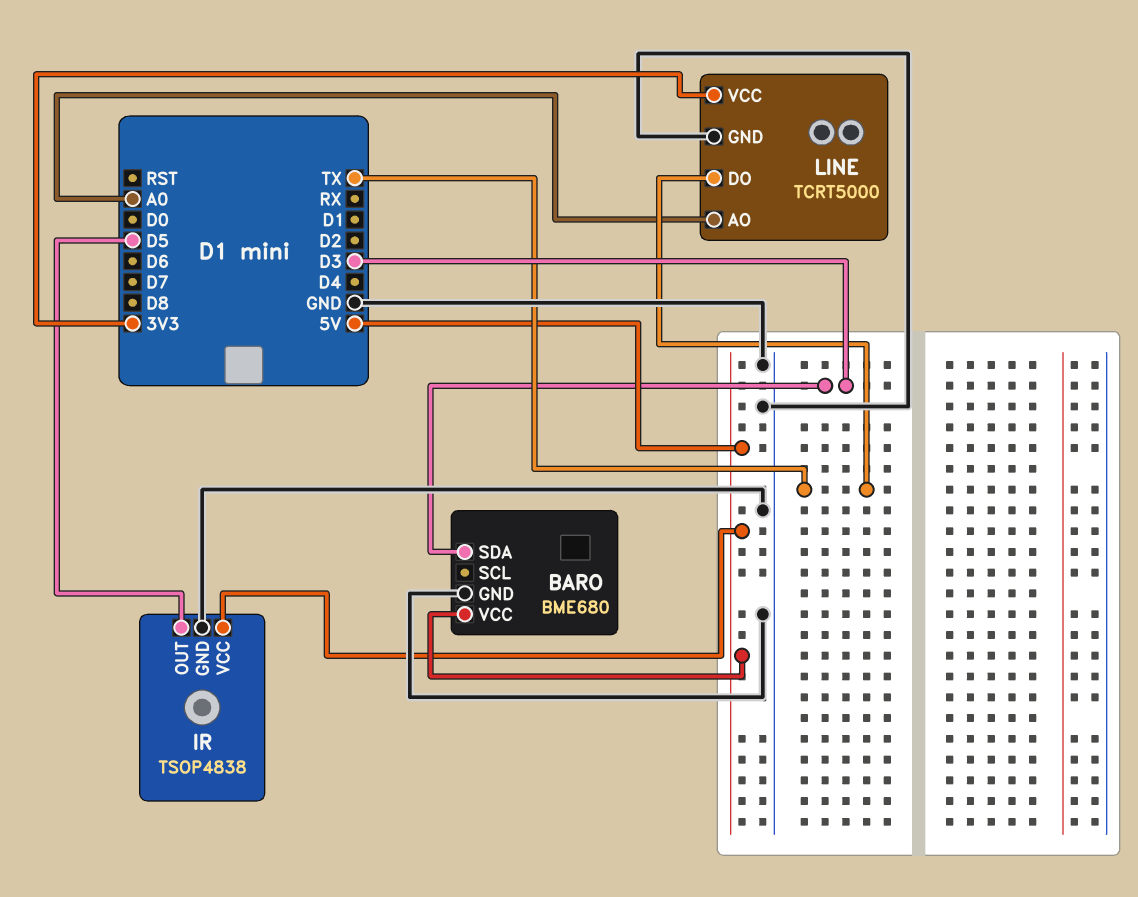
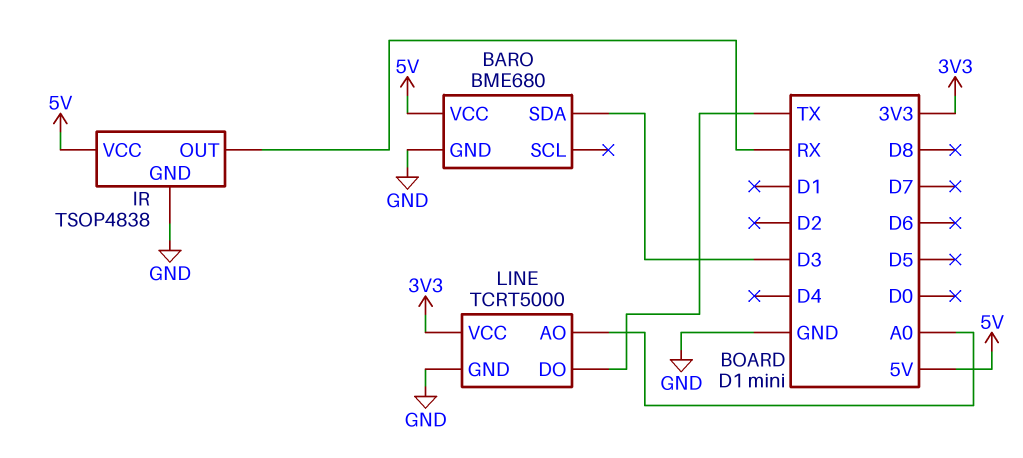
IR pin OUT: D5 -> RX

